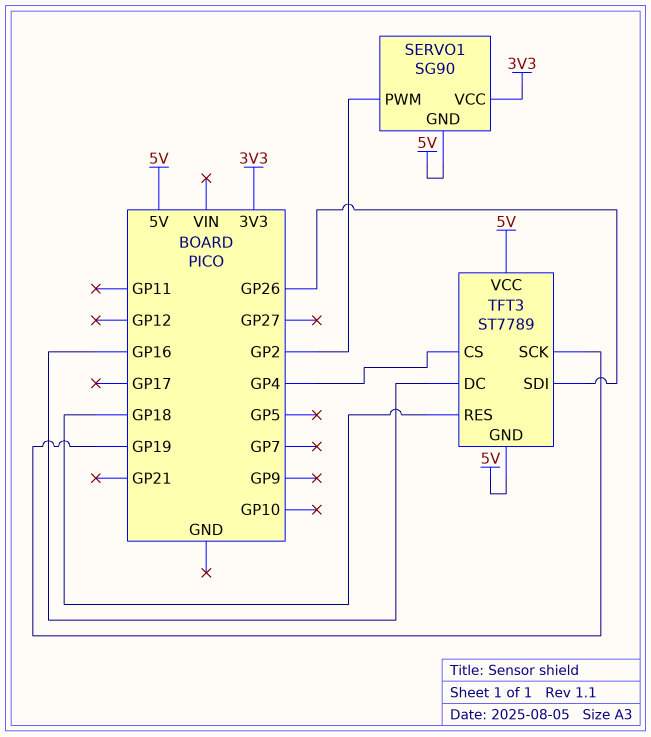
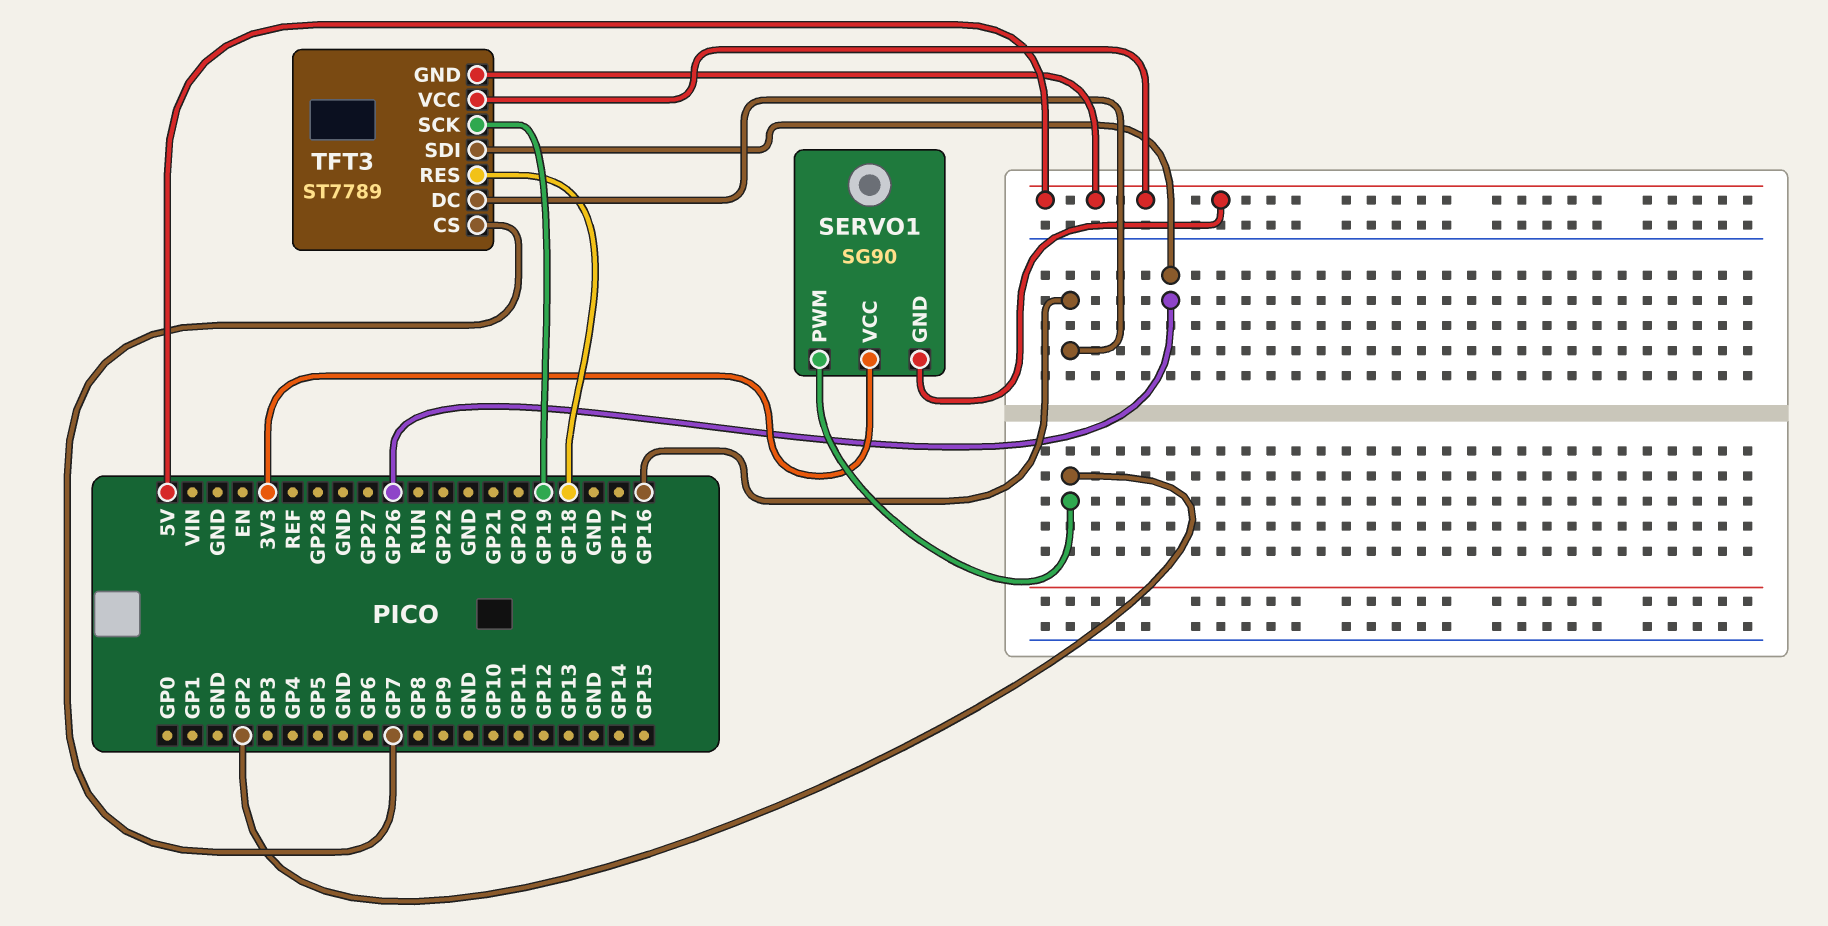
TFT3 pin CS: GP4 -> GP7

